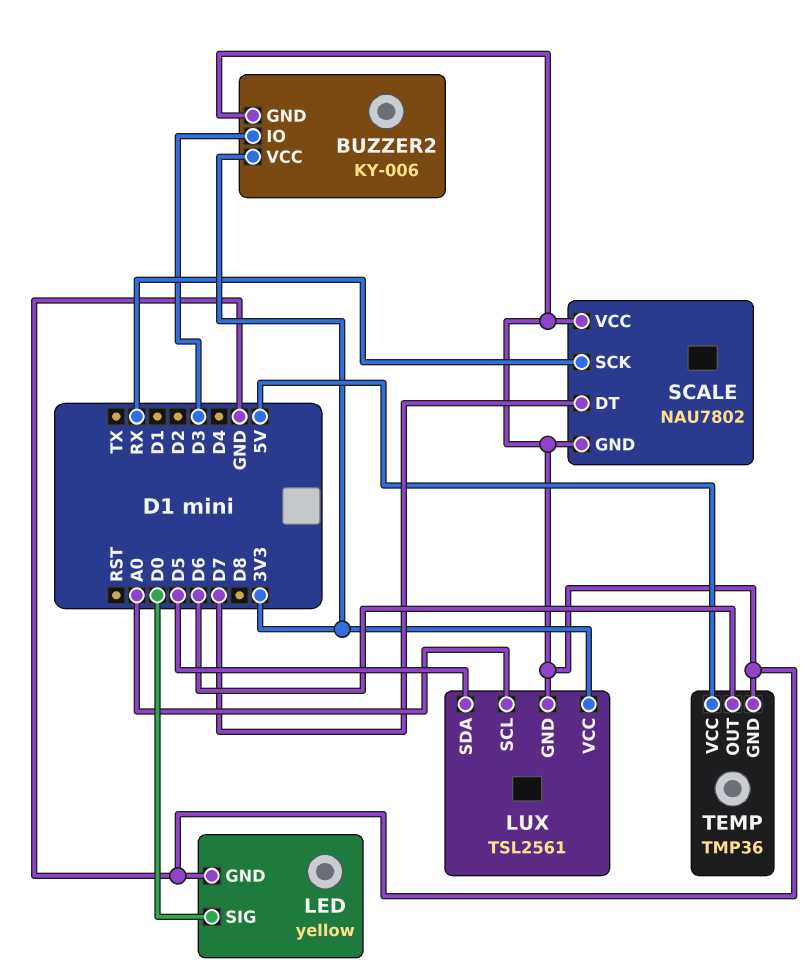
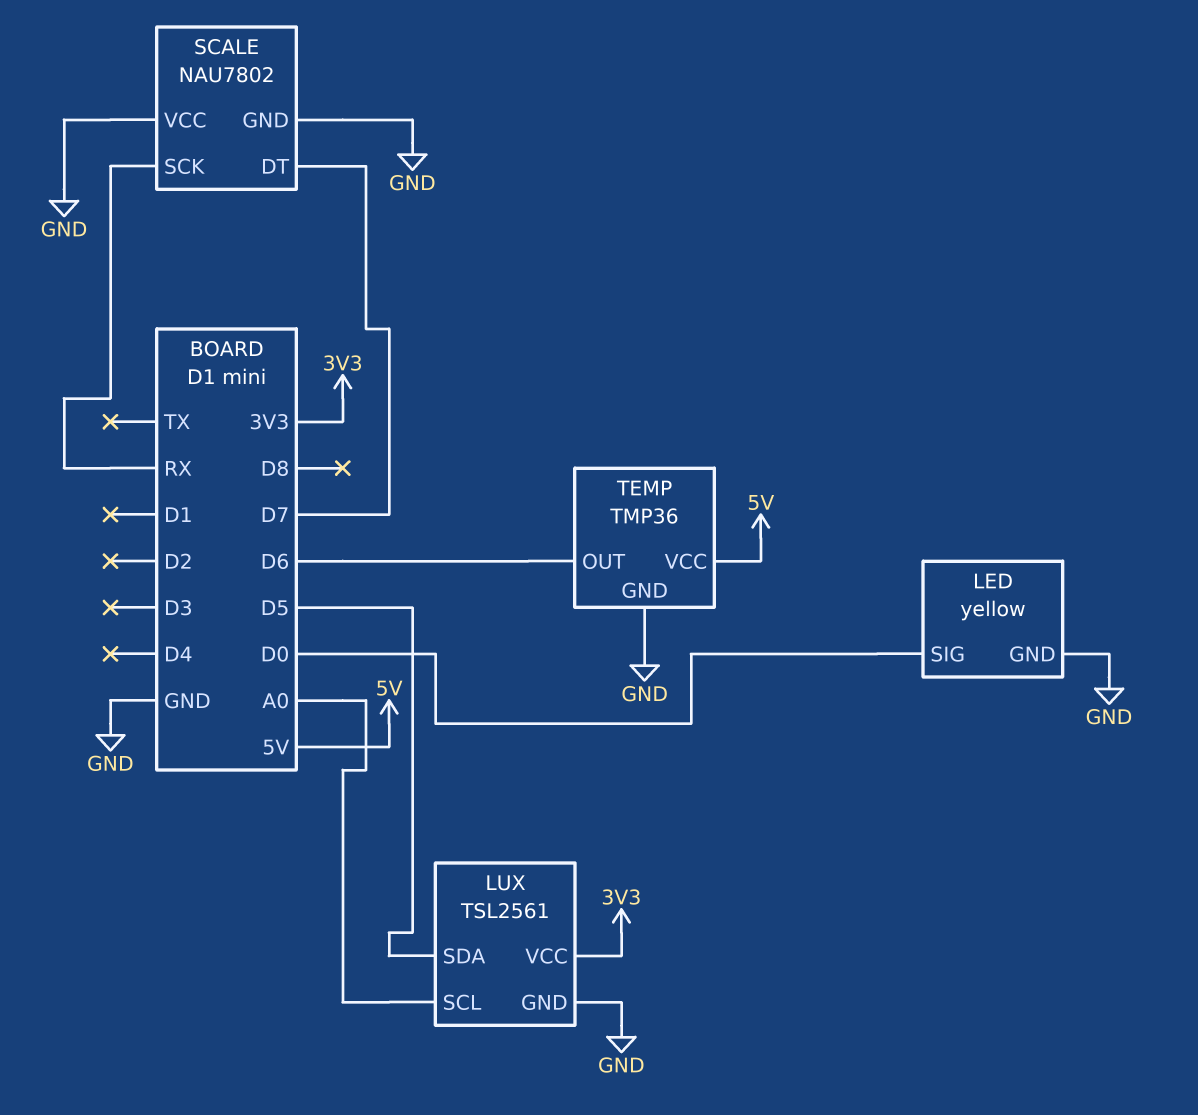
BUZZER2: KY-006 -> none
BUZZER2 pin GND: GND -> none
BUZZER2 pin IO: D3 -> none
BUZZER2 pin VCC: 3V3 -> none

